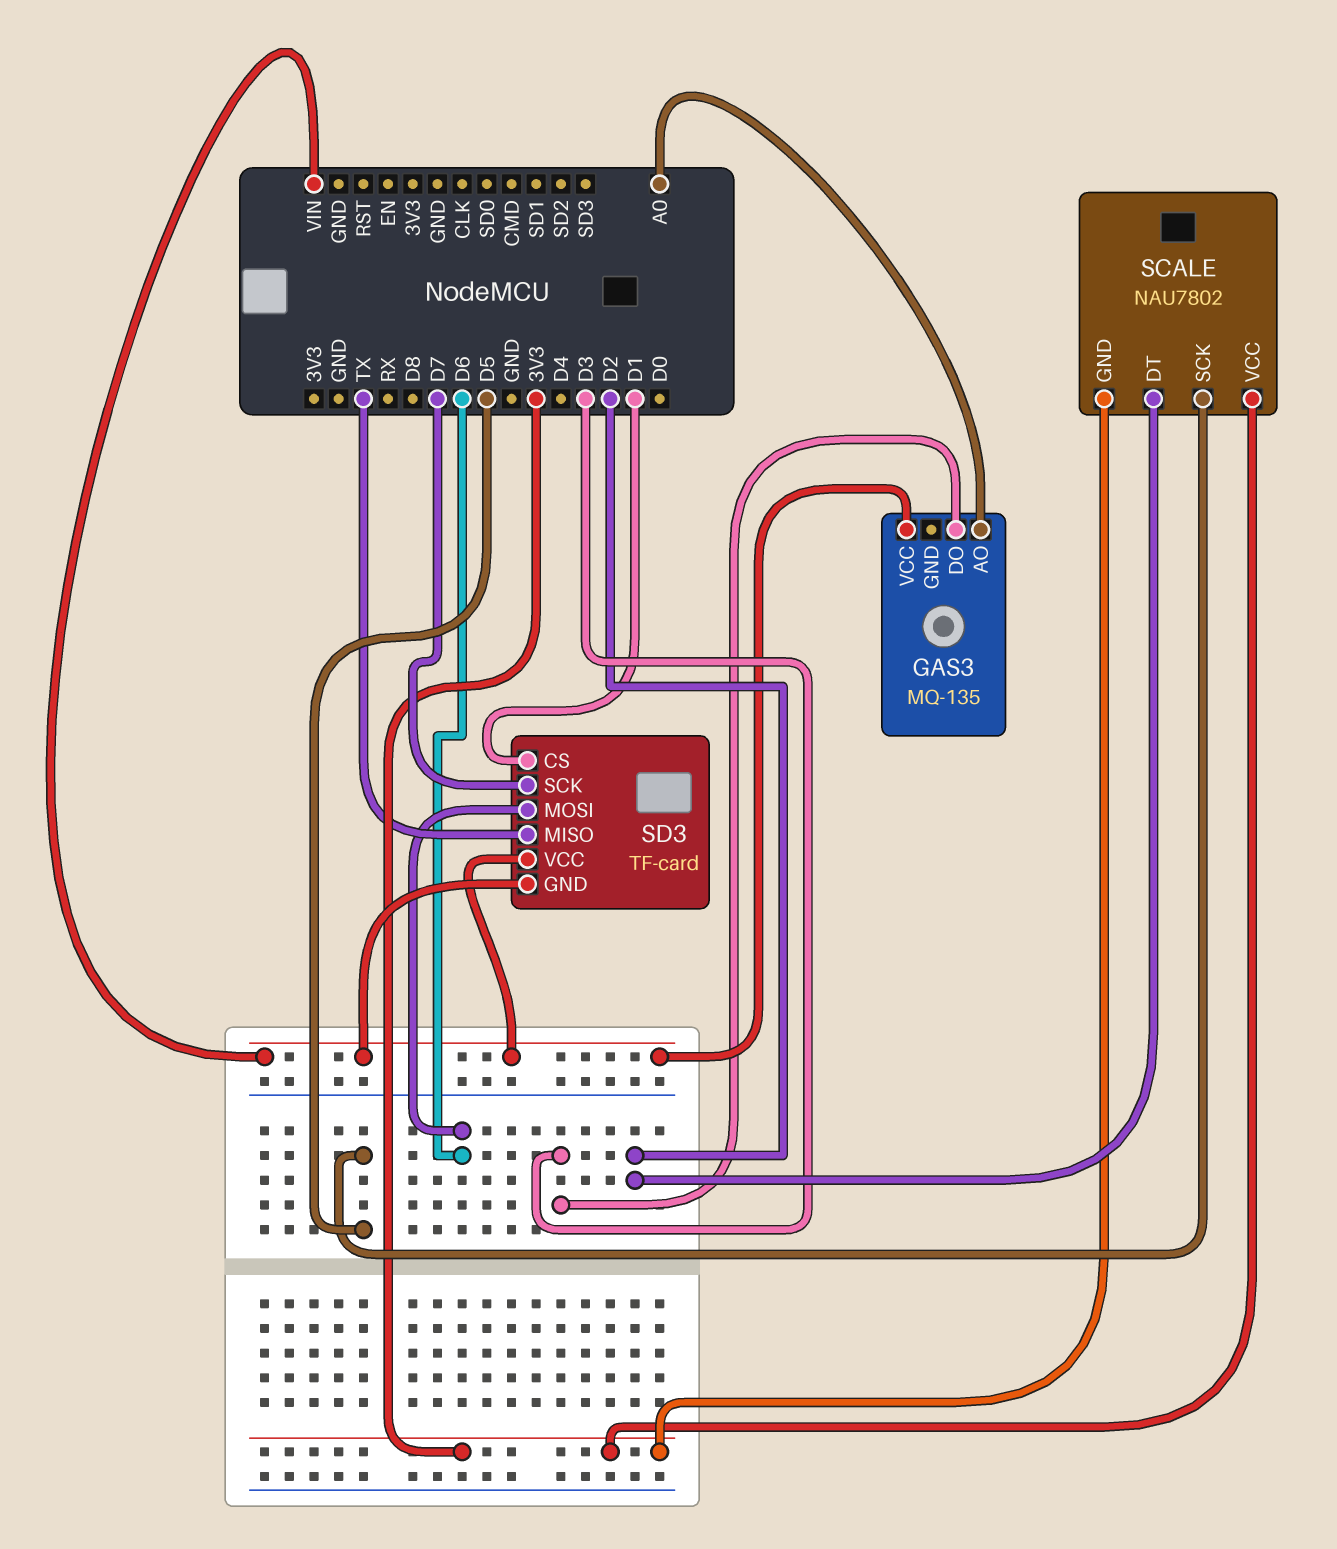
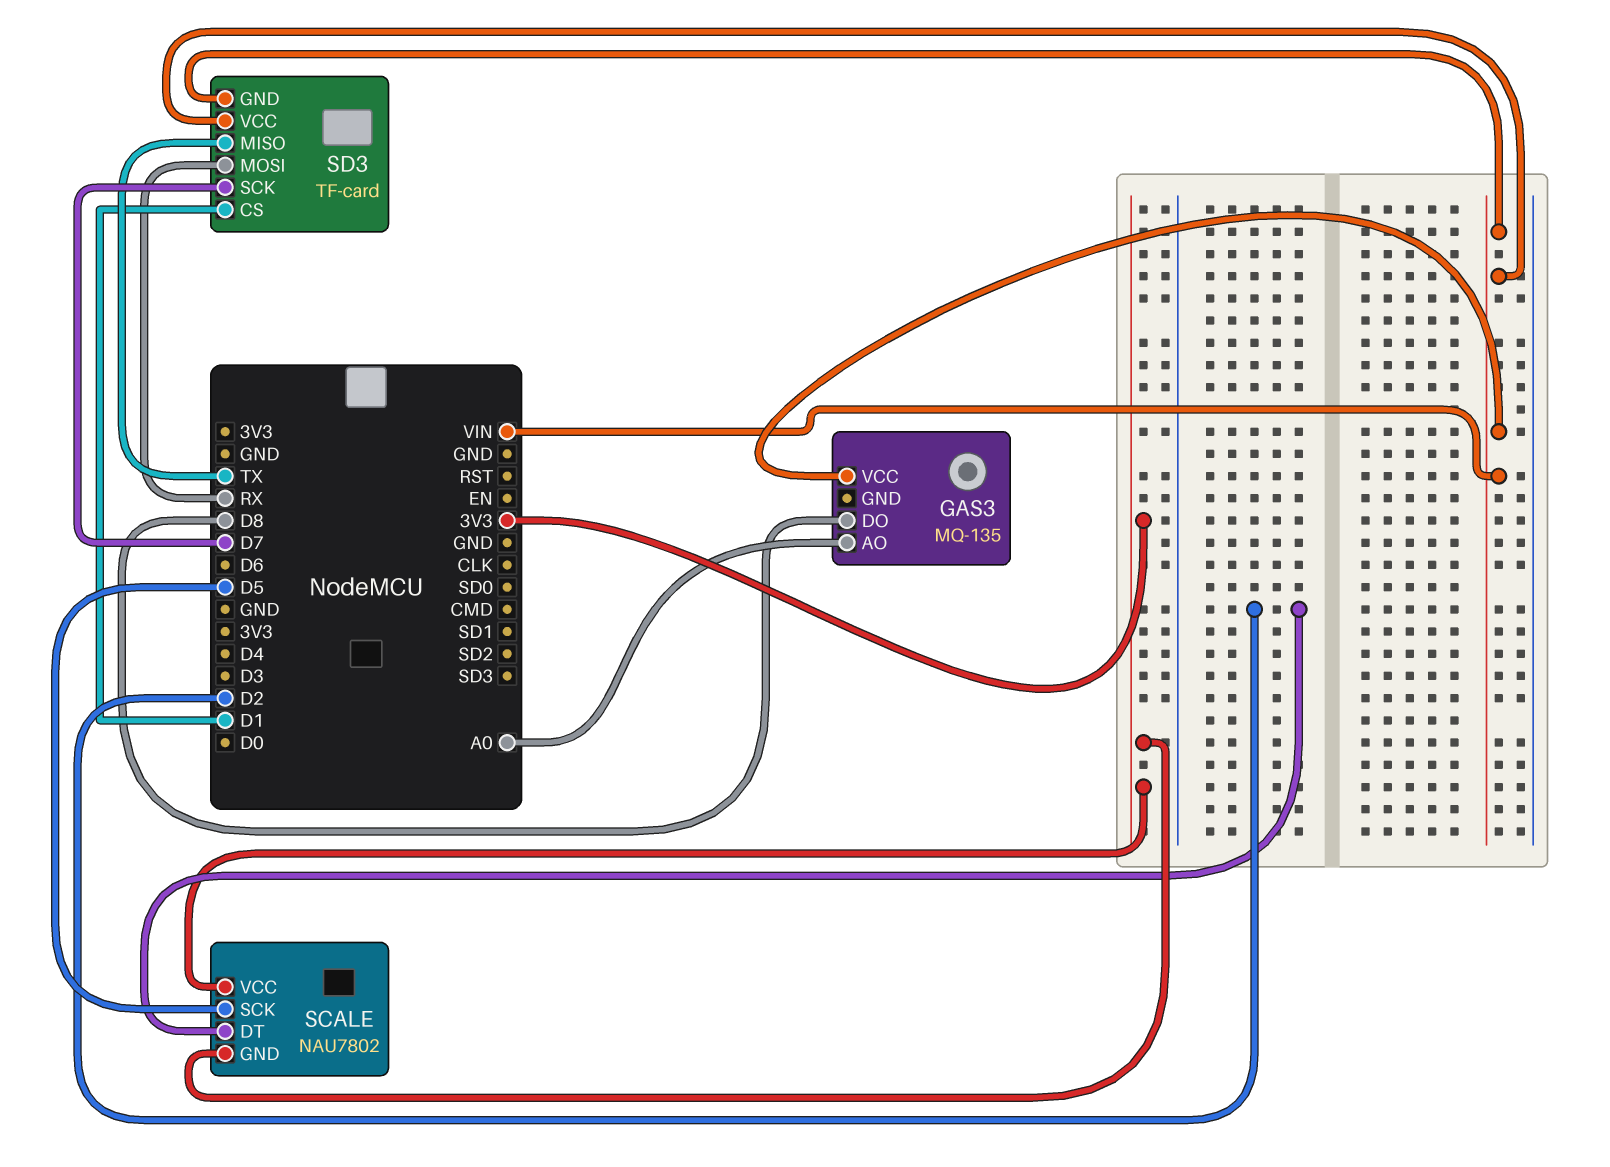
GAS3 pin DO: D3 -> D8
SD3 pin MOSI: D6 -> RX

